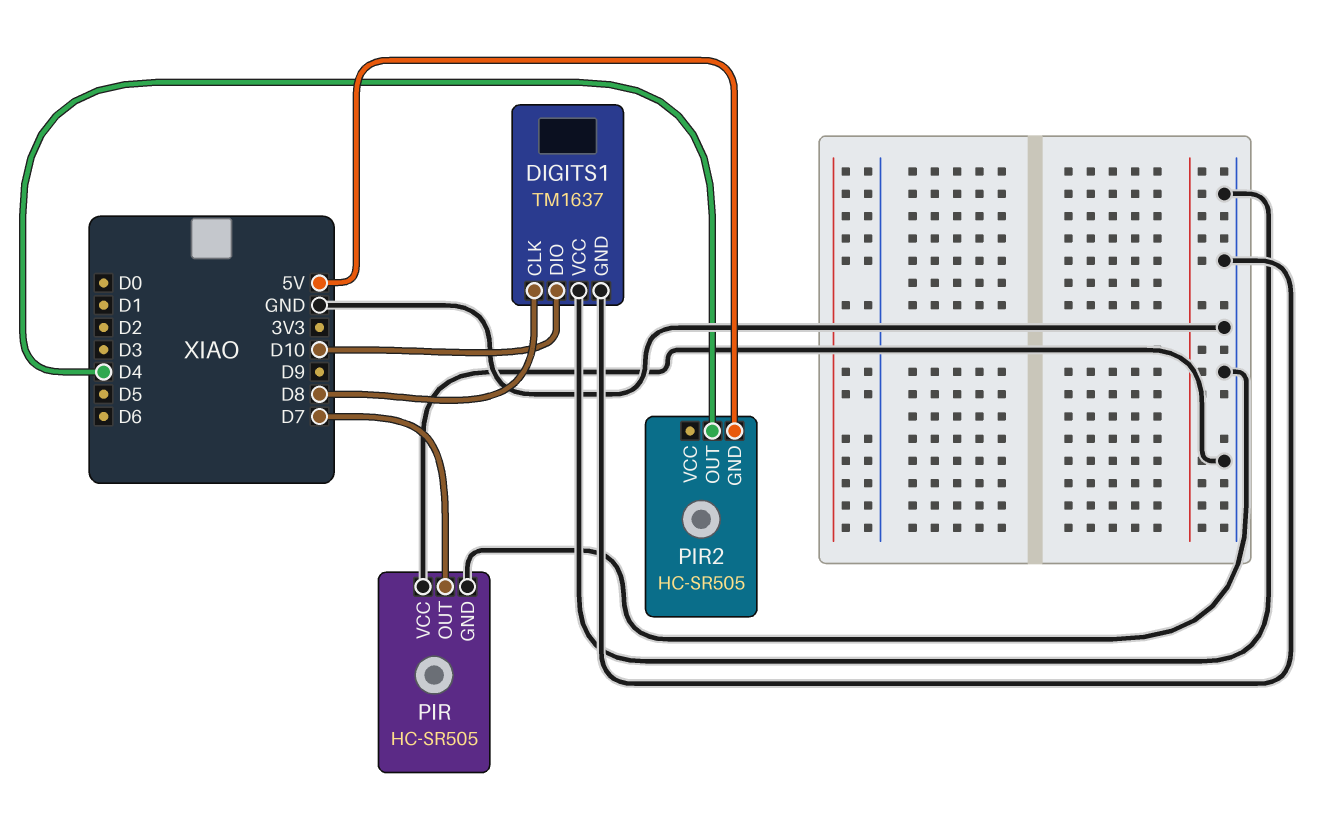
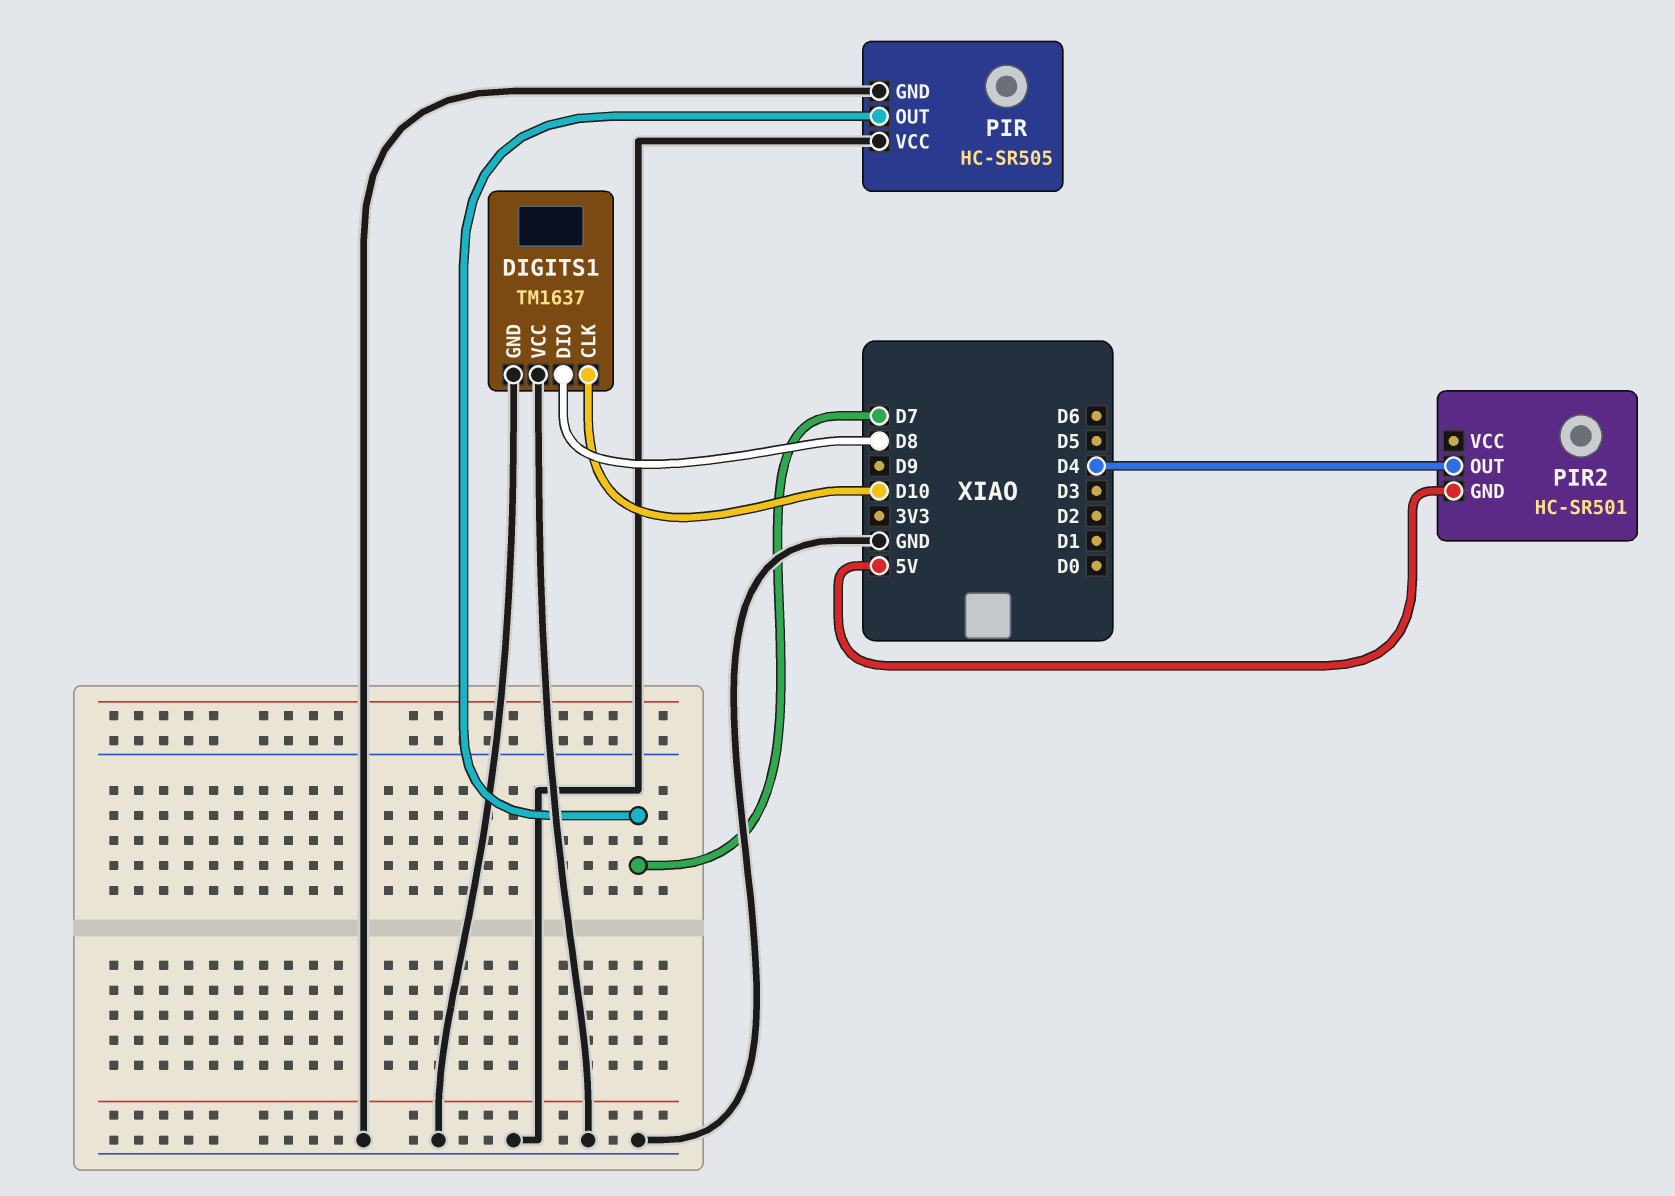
DIGITS1 pin CLK: D8 -> D10
DIGITS1 pin DIO: D10 -> D8
PIR2: HC-SR505 -> HC-SR501

